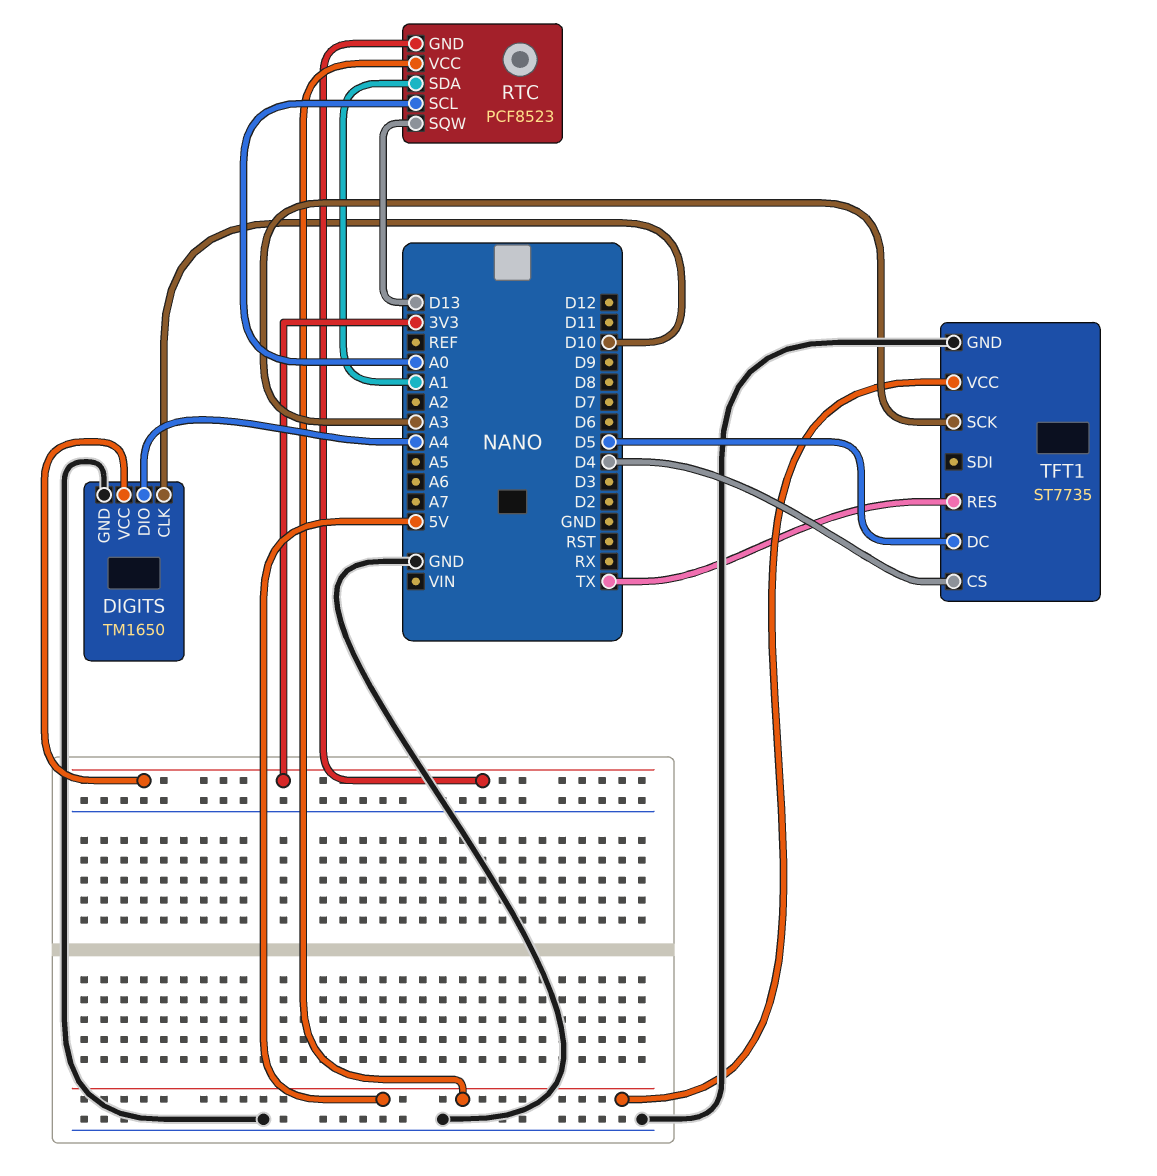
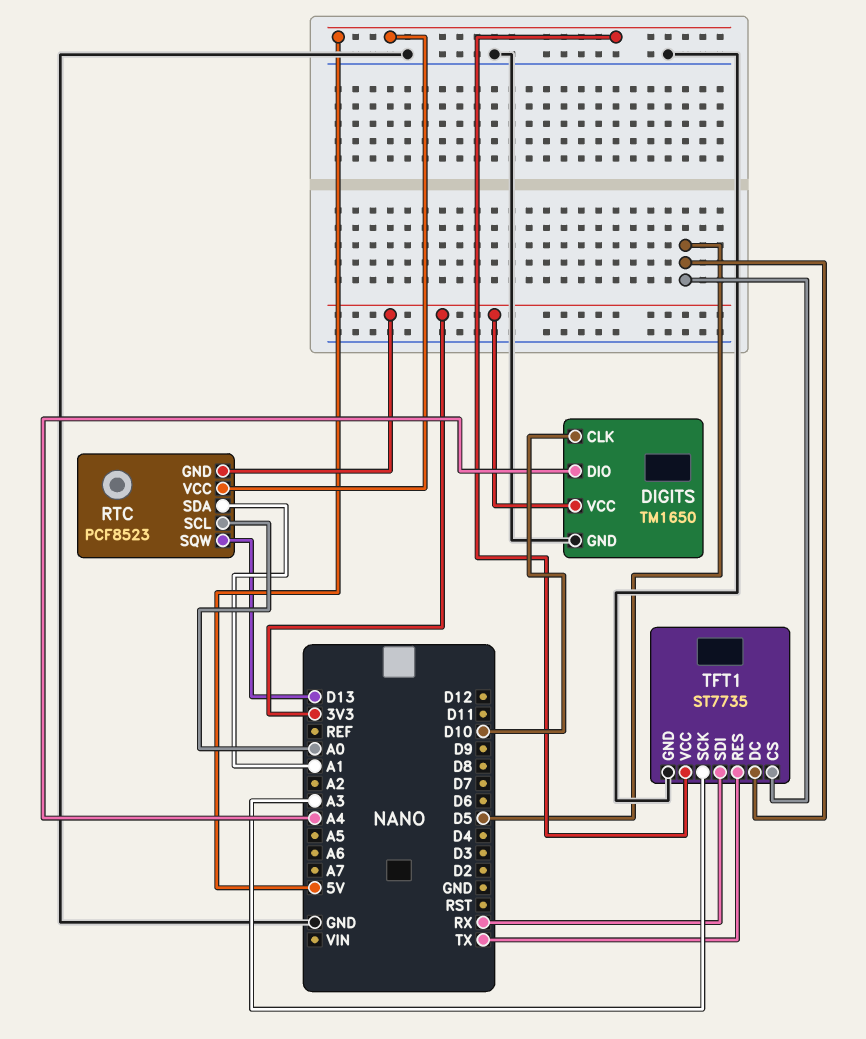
TFT1 pin CS: D4 -> D5
TFT1 pin SDI: none -> RX

